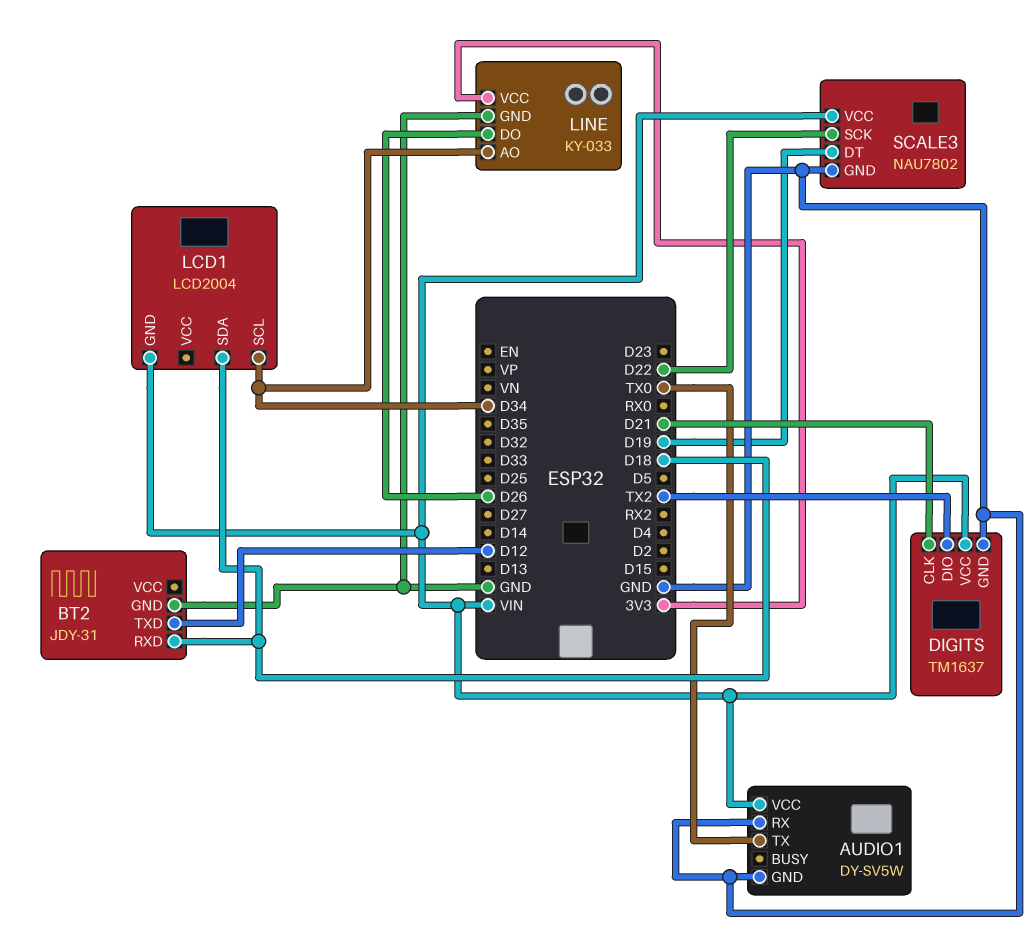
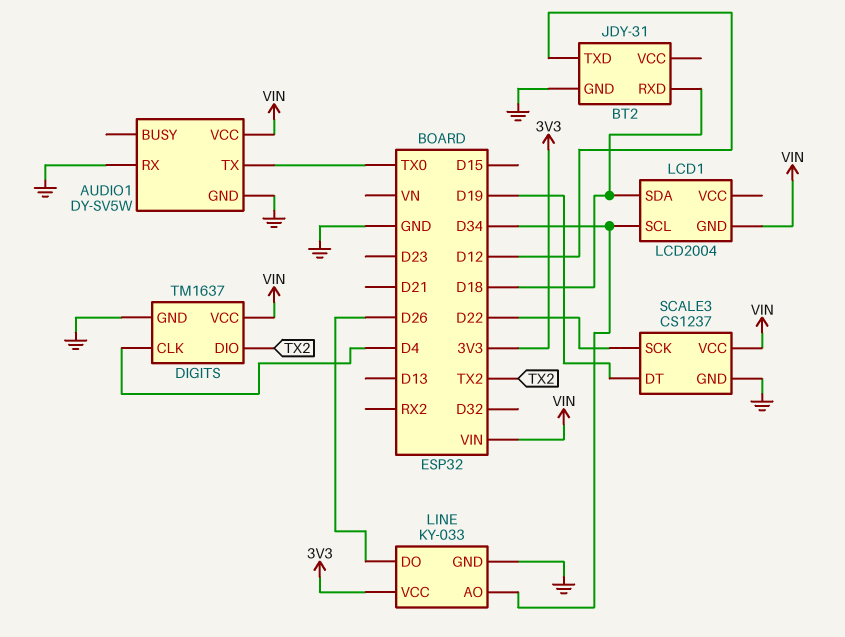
DIGITS pin CLK: D21 -> D4
SCALE3: NAU7802 -> CS1237

